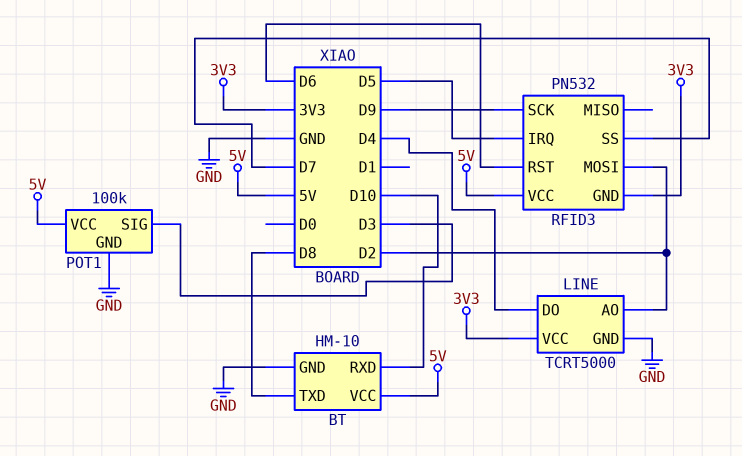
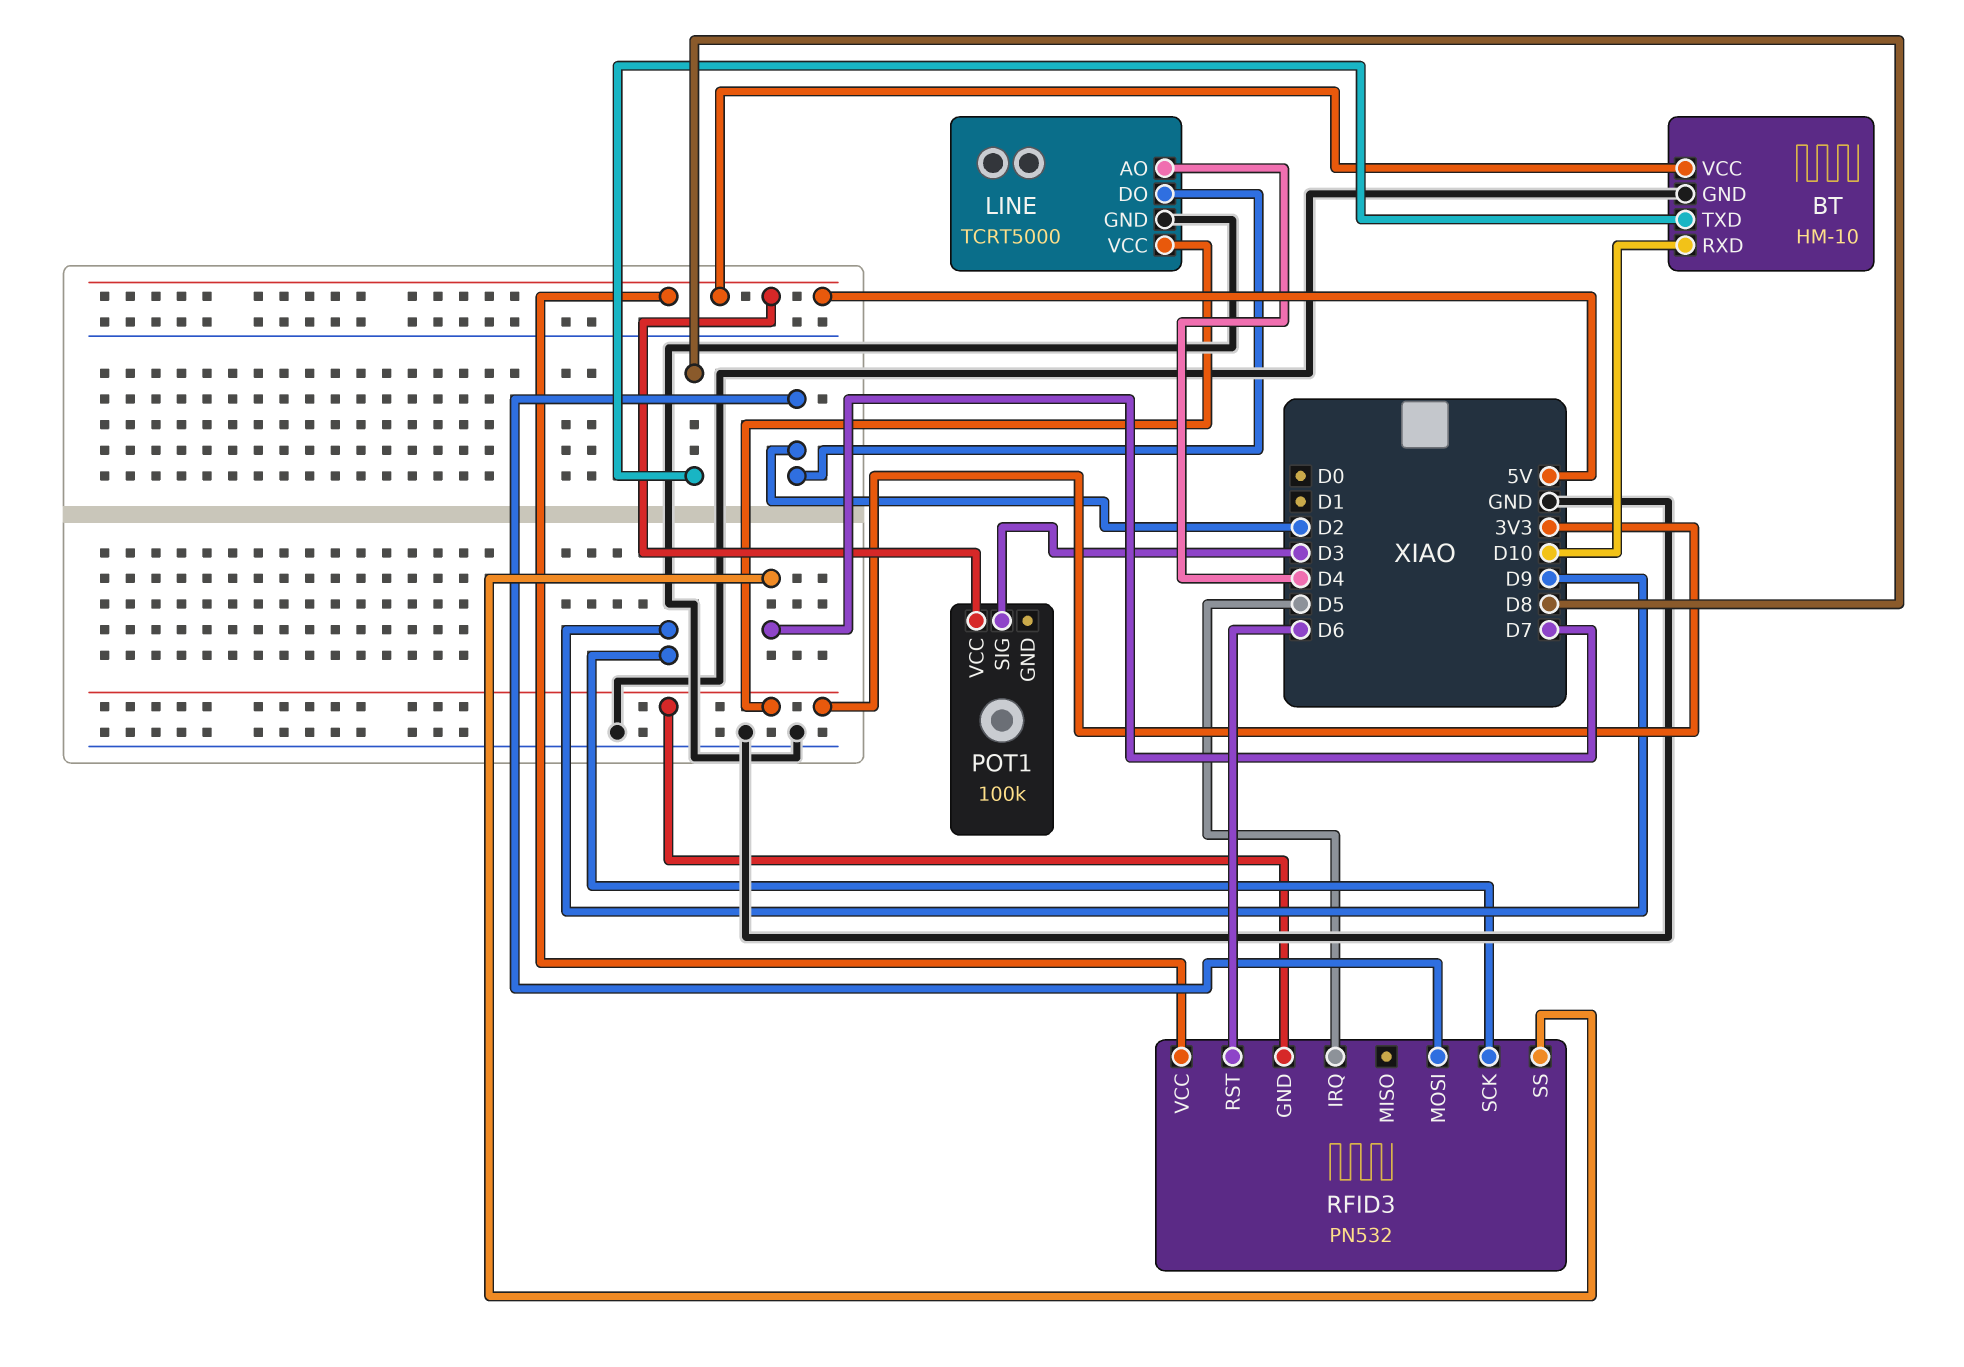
LINE pin AO: D2 -> D4
LINE pin DO: D4 -> D2
POT1 pin GND: GND -> none

